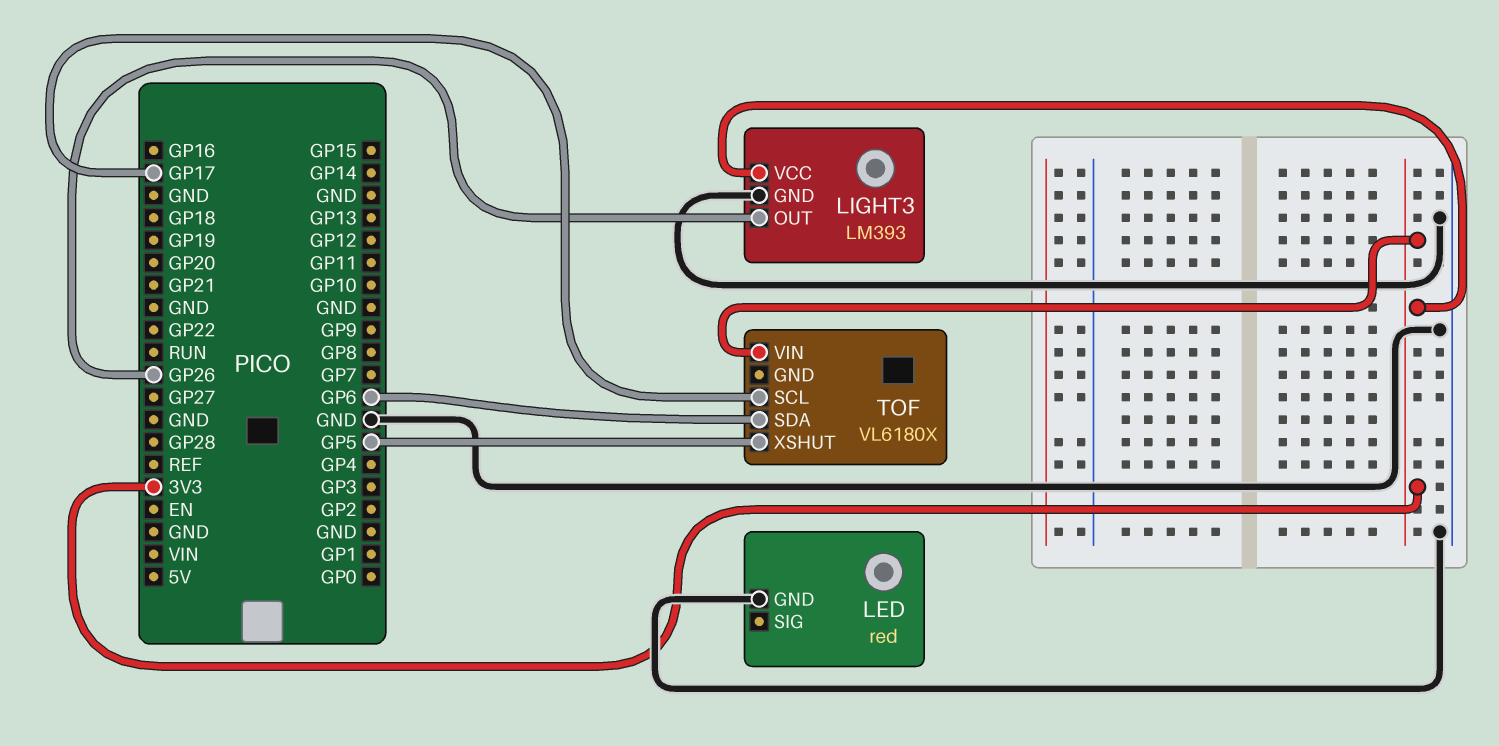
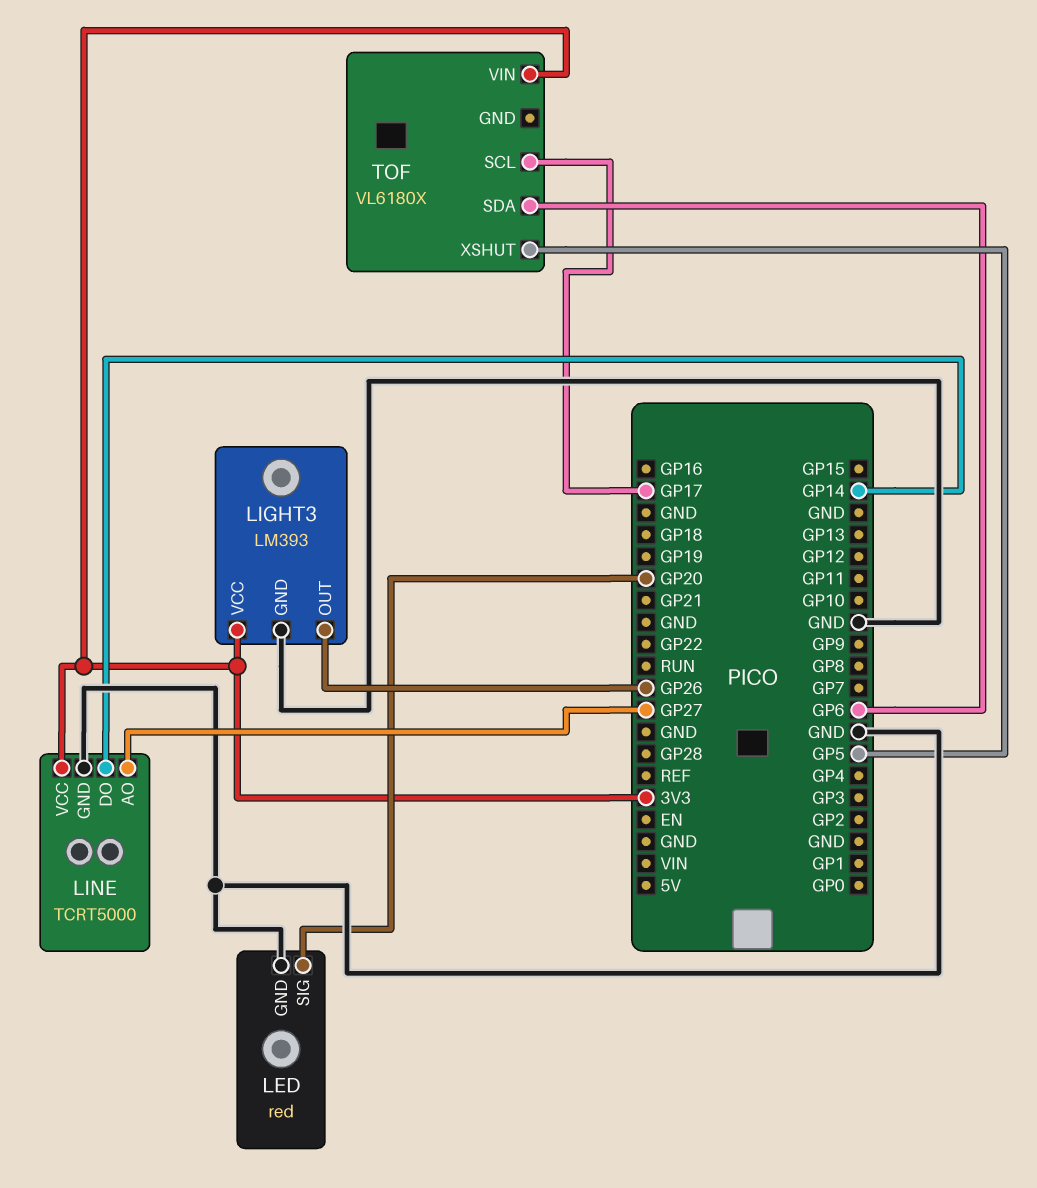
LED pin SIG: none -> GP20
LINE: none -> TCRT5000
LINE pin AO: none -> GP27
LINE pin DO: none -> GP14
LINE pin GND: none -> GND
LINE pin VCC: none -> 3V3

